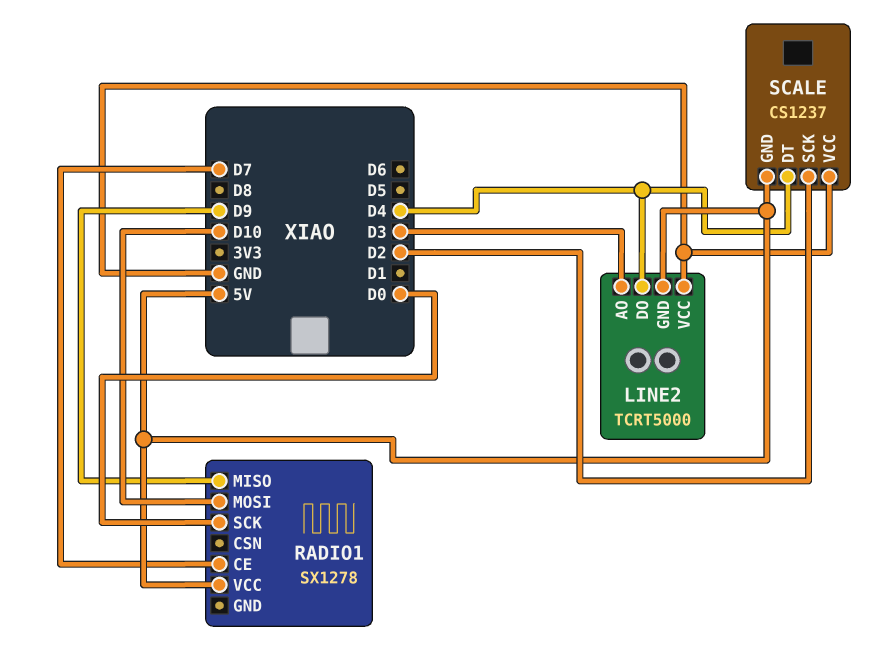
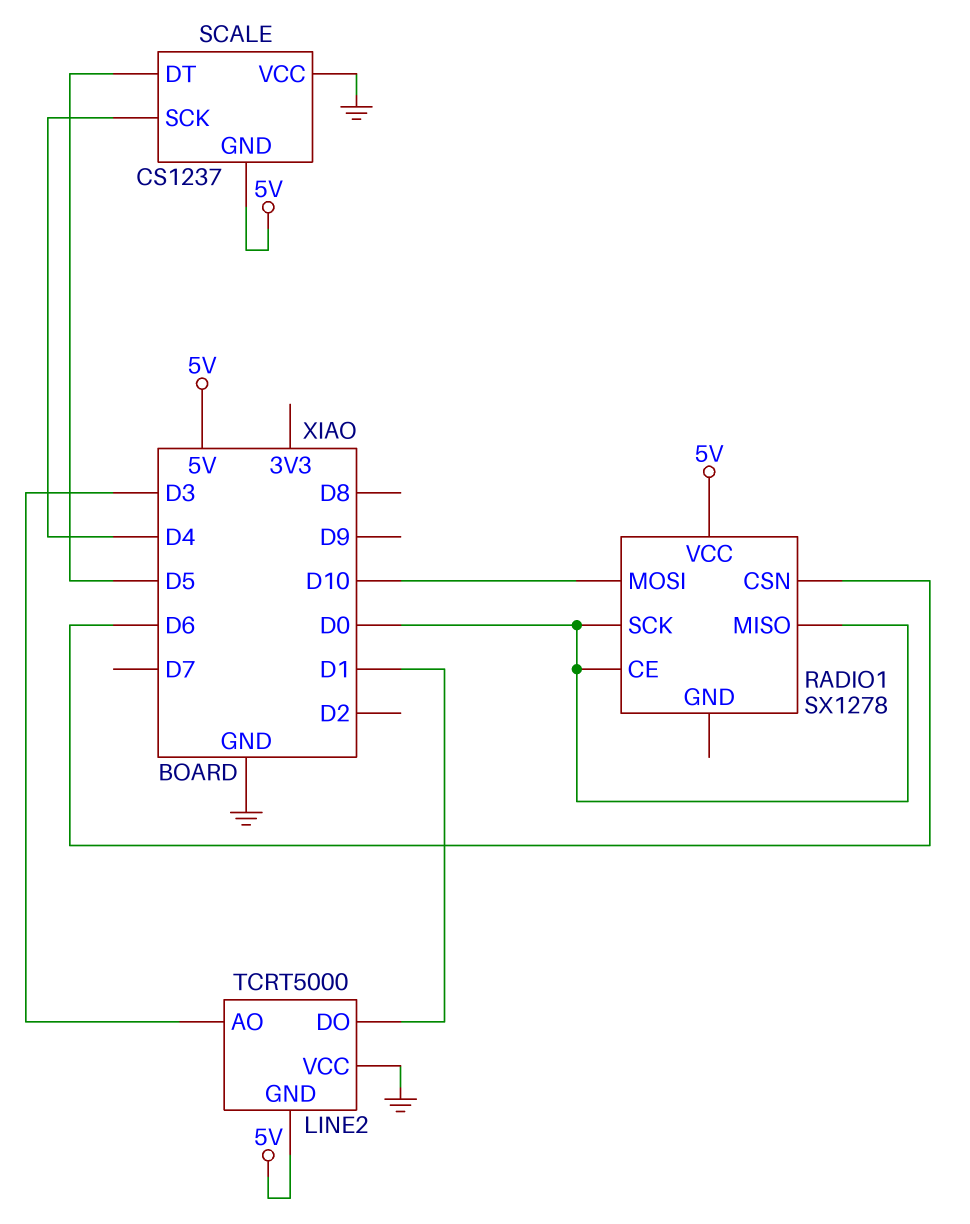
LINE2 pin DO: D4 -> D1
RADIO1 pin CE: D7 -> D0
RADIO1 pin CSN: none -> D6
RADIO1 pin MISO: D9 -> D0
SCALE pin DT: D4 -> D5
SCALE pin SCK: D2 -> D4

